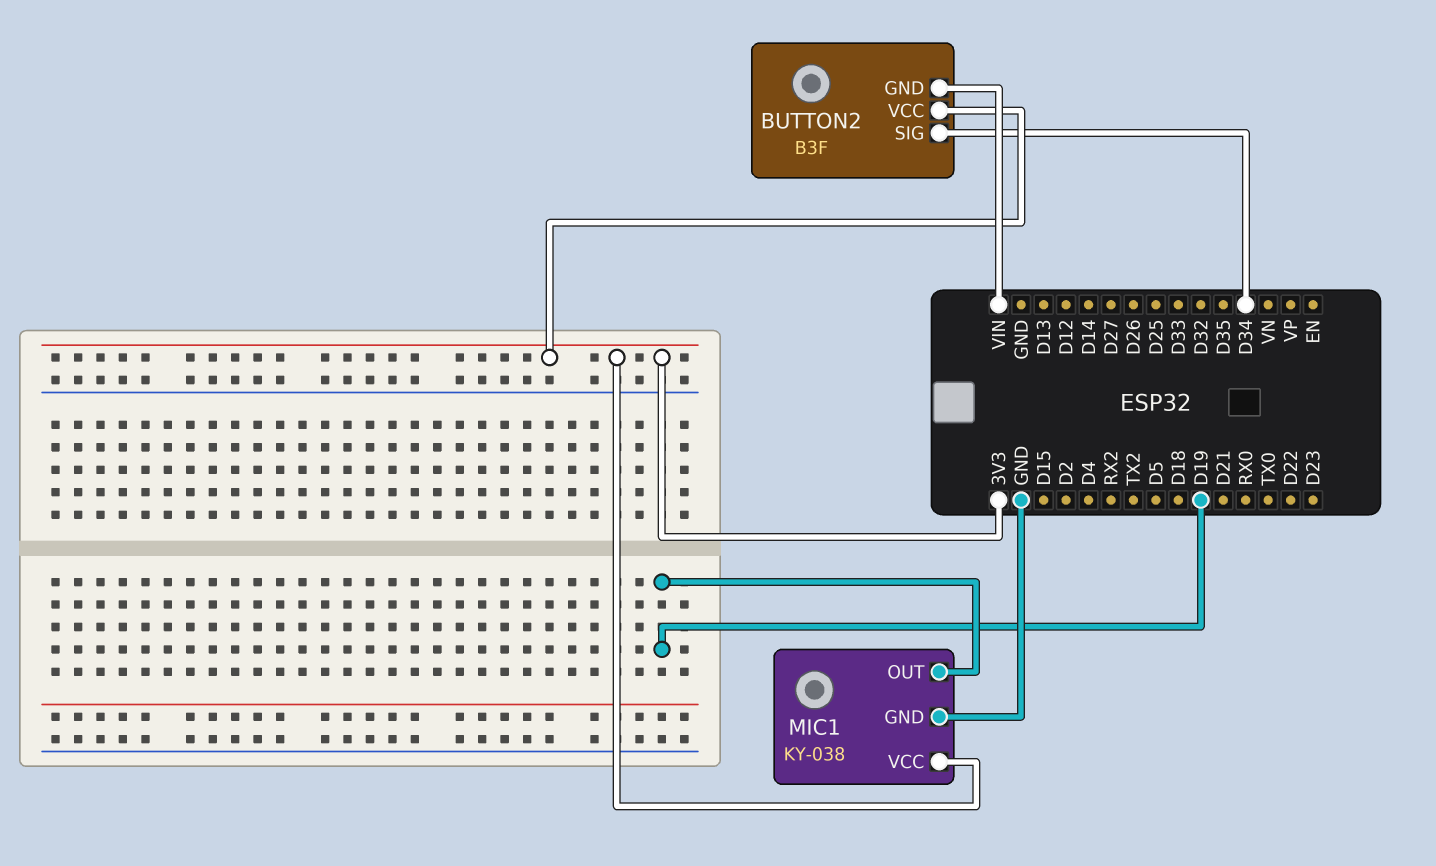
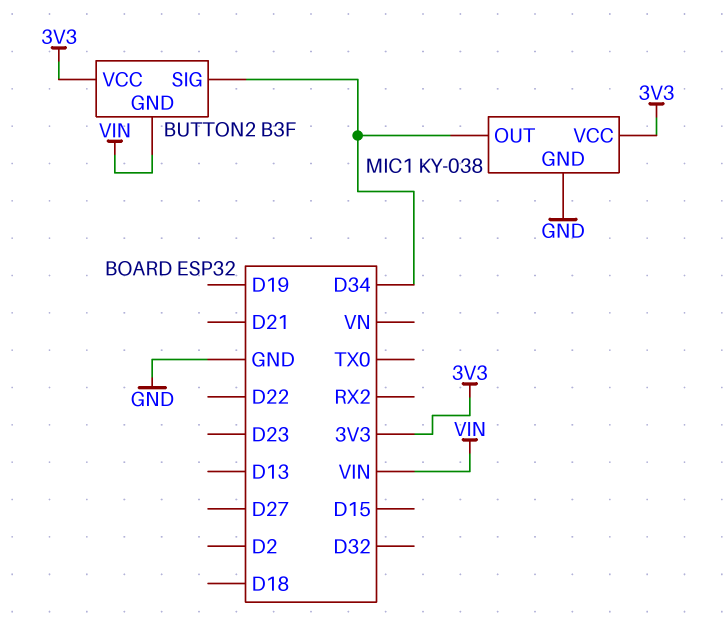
MIC1 pin OUT: D19 -> D34

